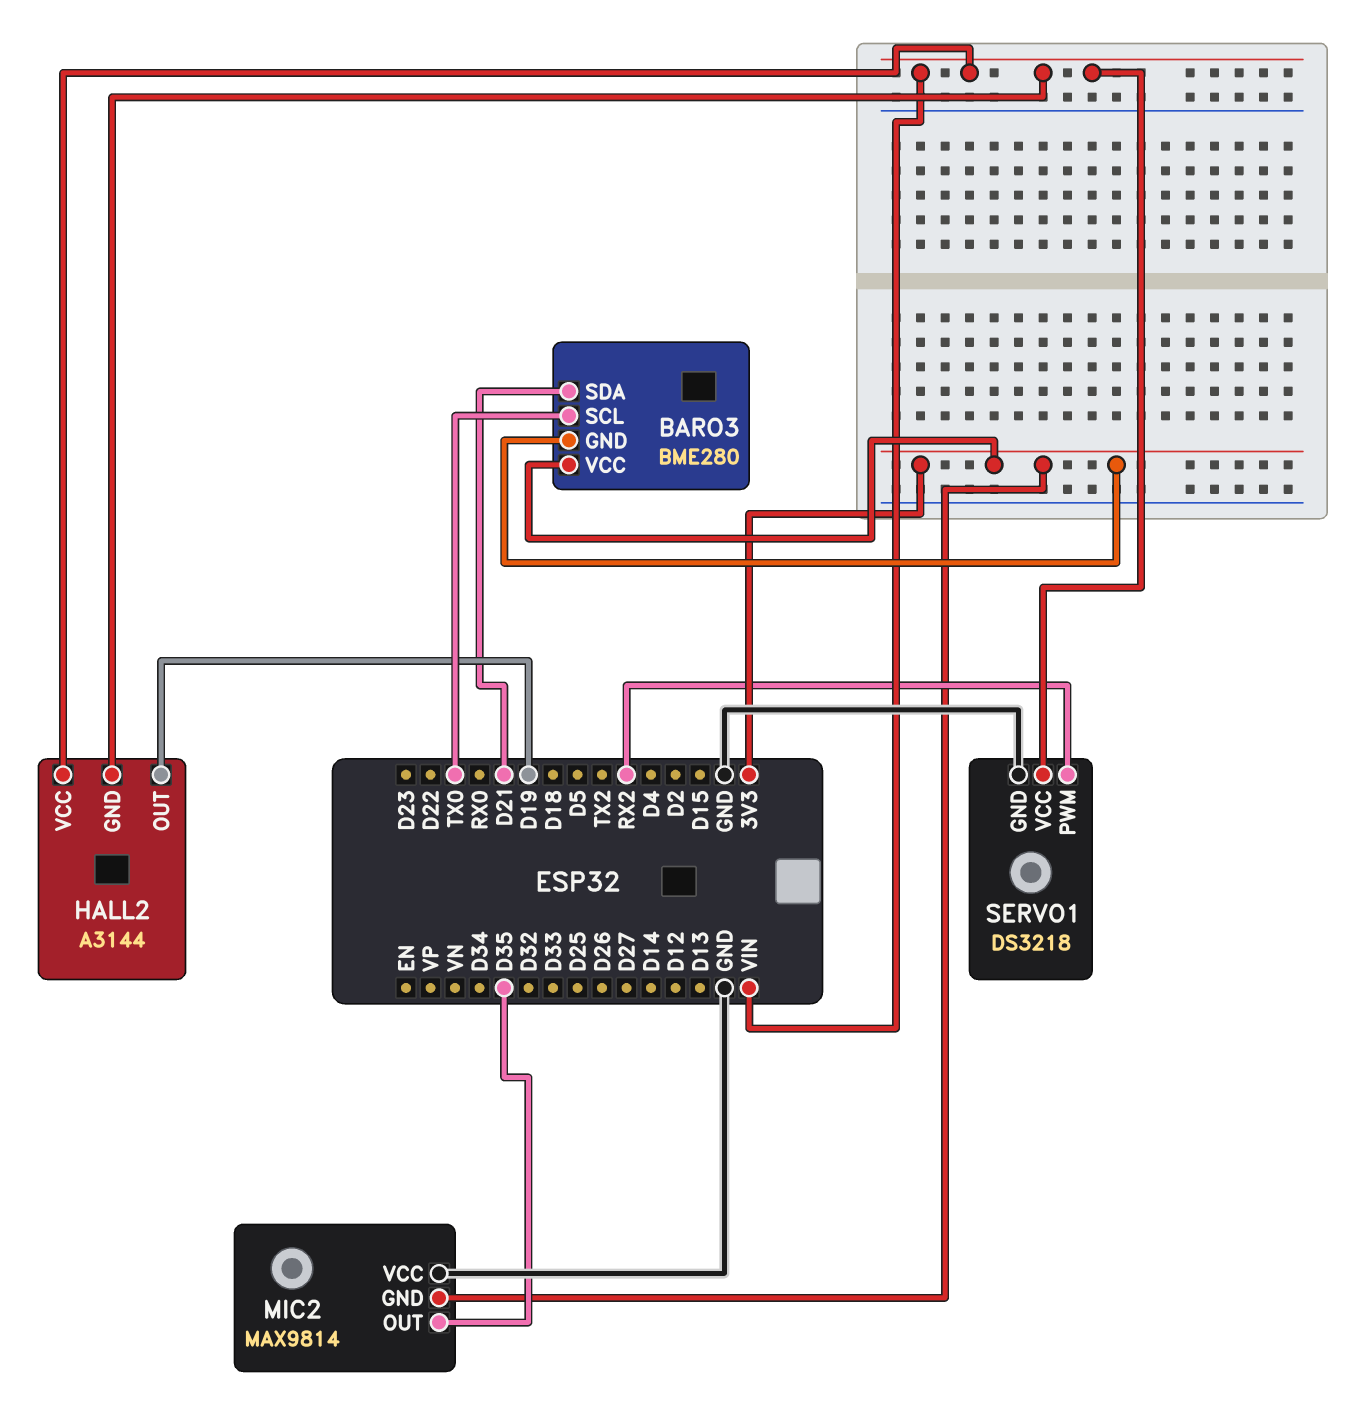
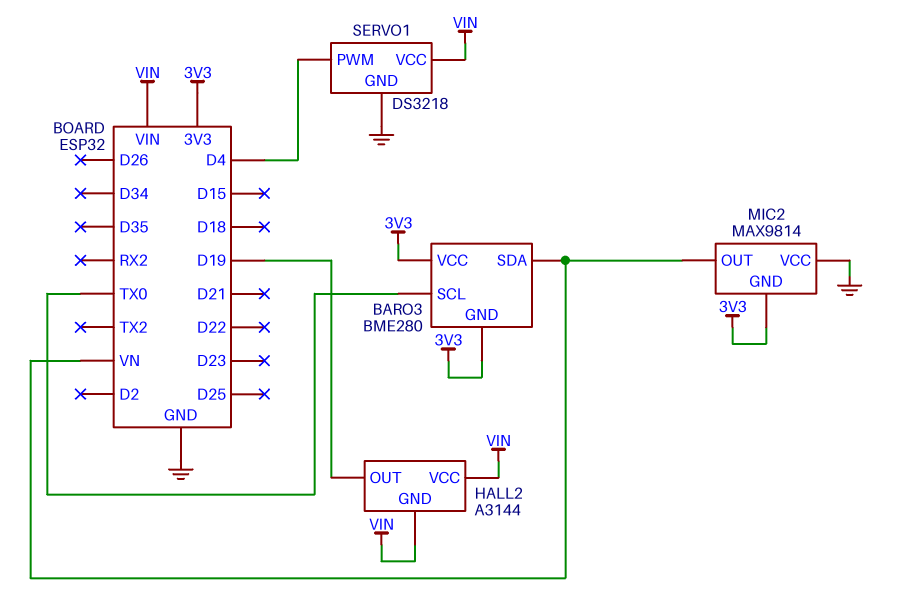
BARO3 pin SDA: D21 -> VN
MIC2 pin OUT: D35 -> VN
SERVO1 pin PWM: RX2 -> D4

